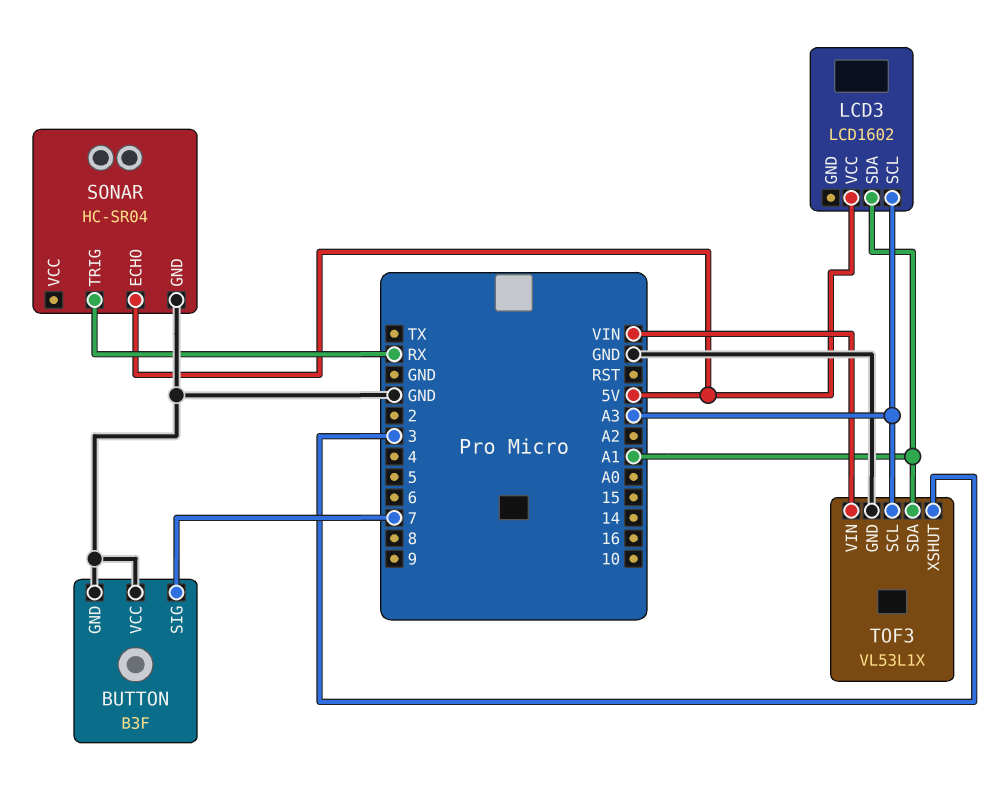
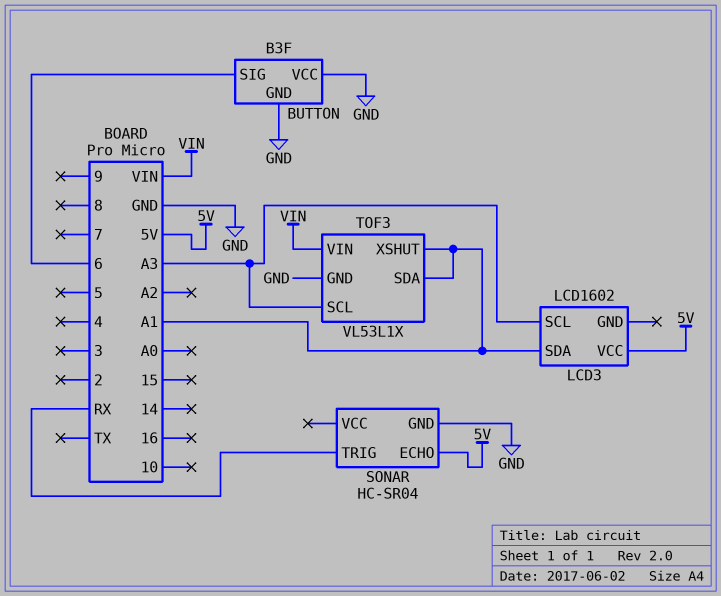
BUTTON pin SIG: 7 -> 6
TOF3 pin XSHUT: 3 -> A1

